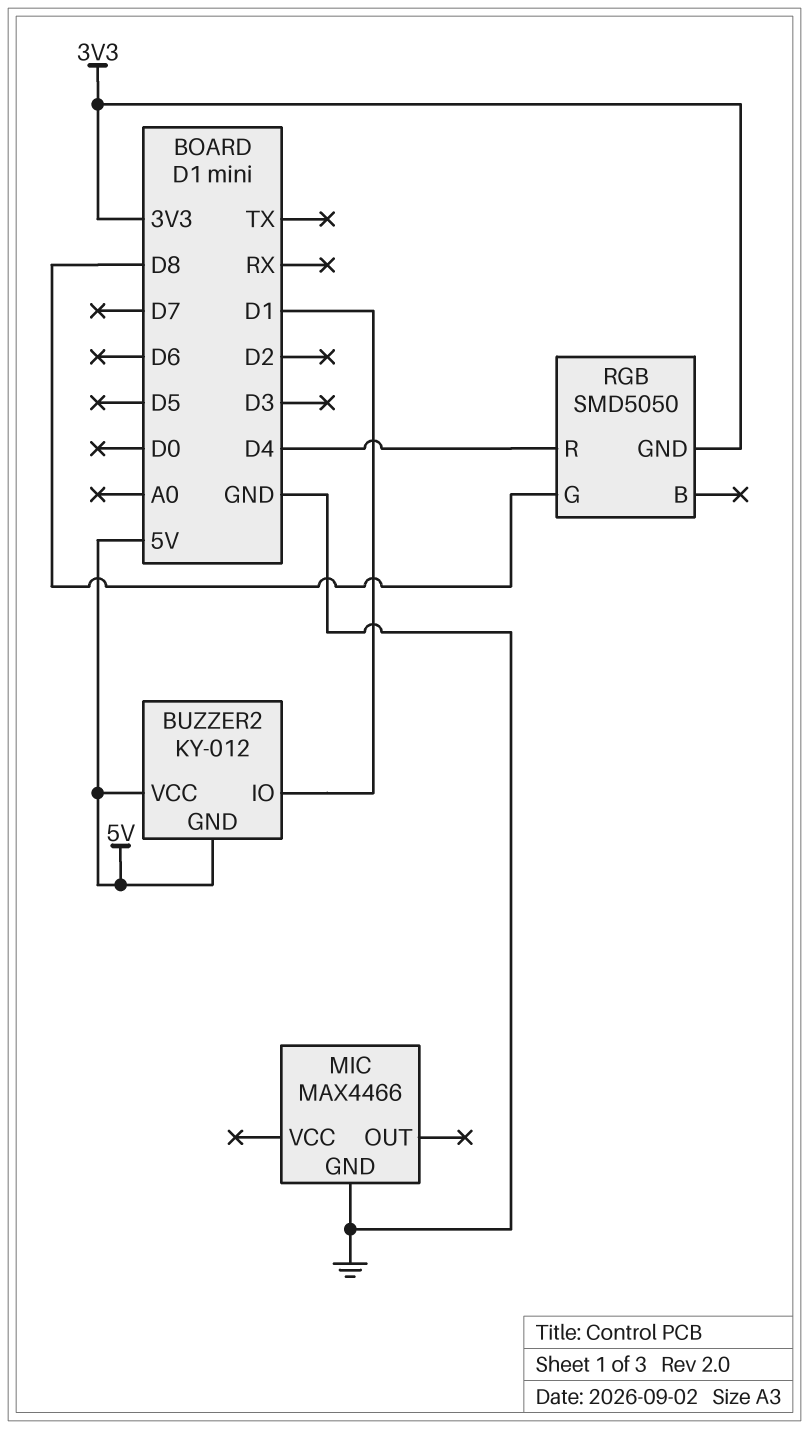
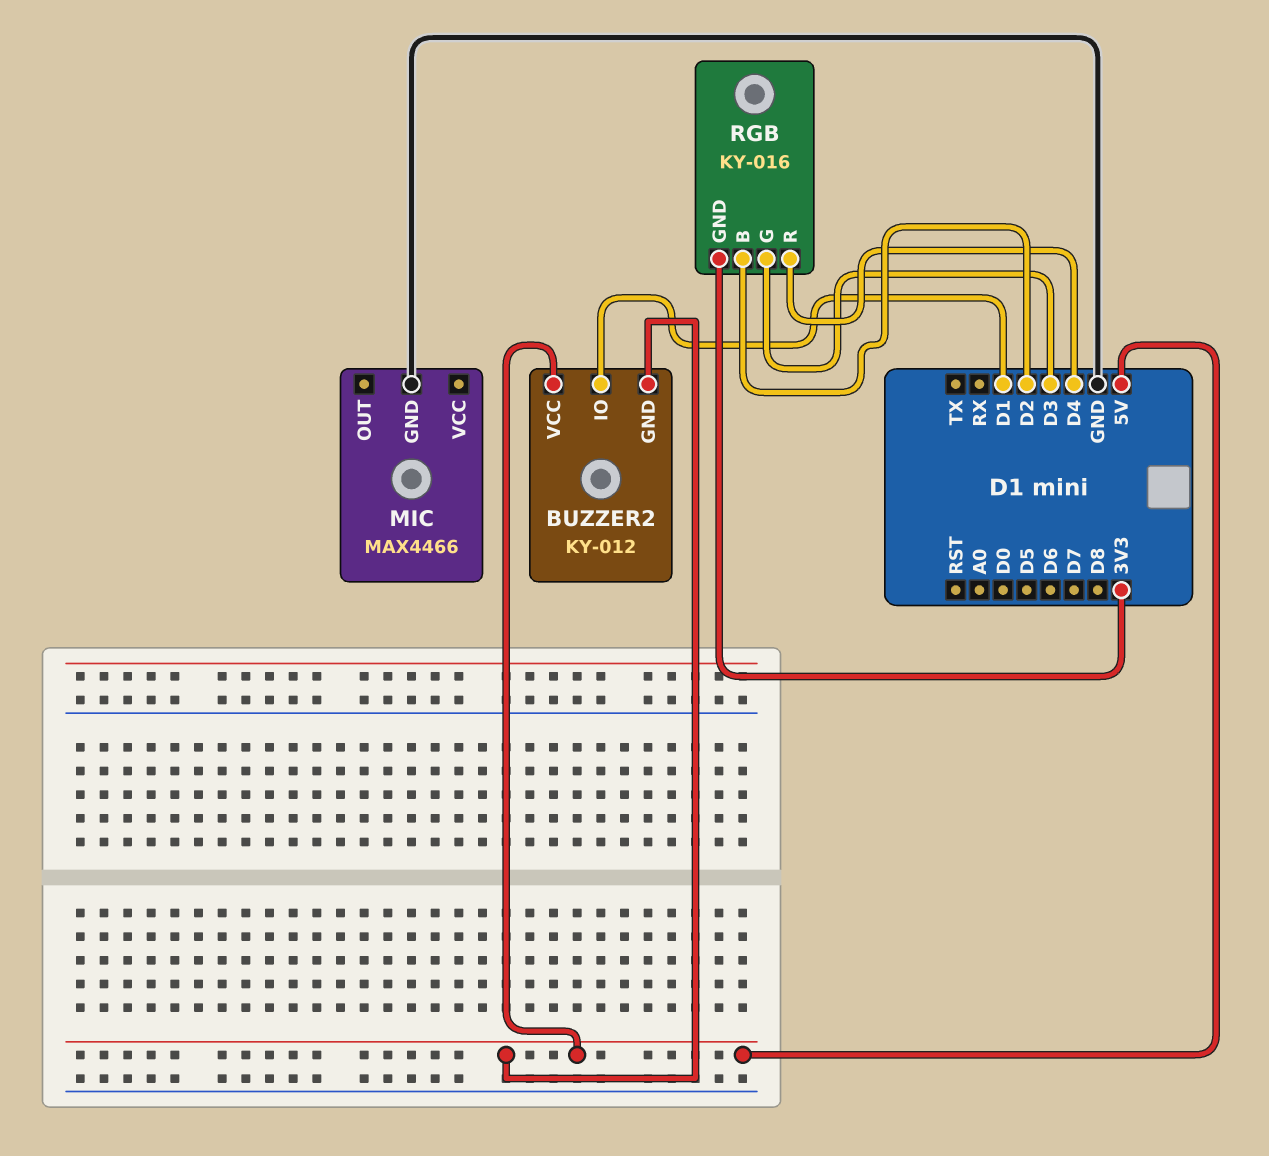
RGB: SMD5050 -> KY-016
RGB pin B: none -> D2
RGB pin G: D8 -> D3

